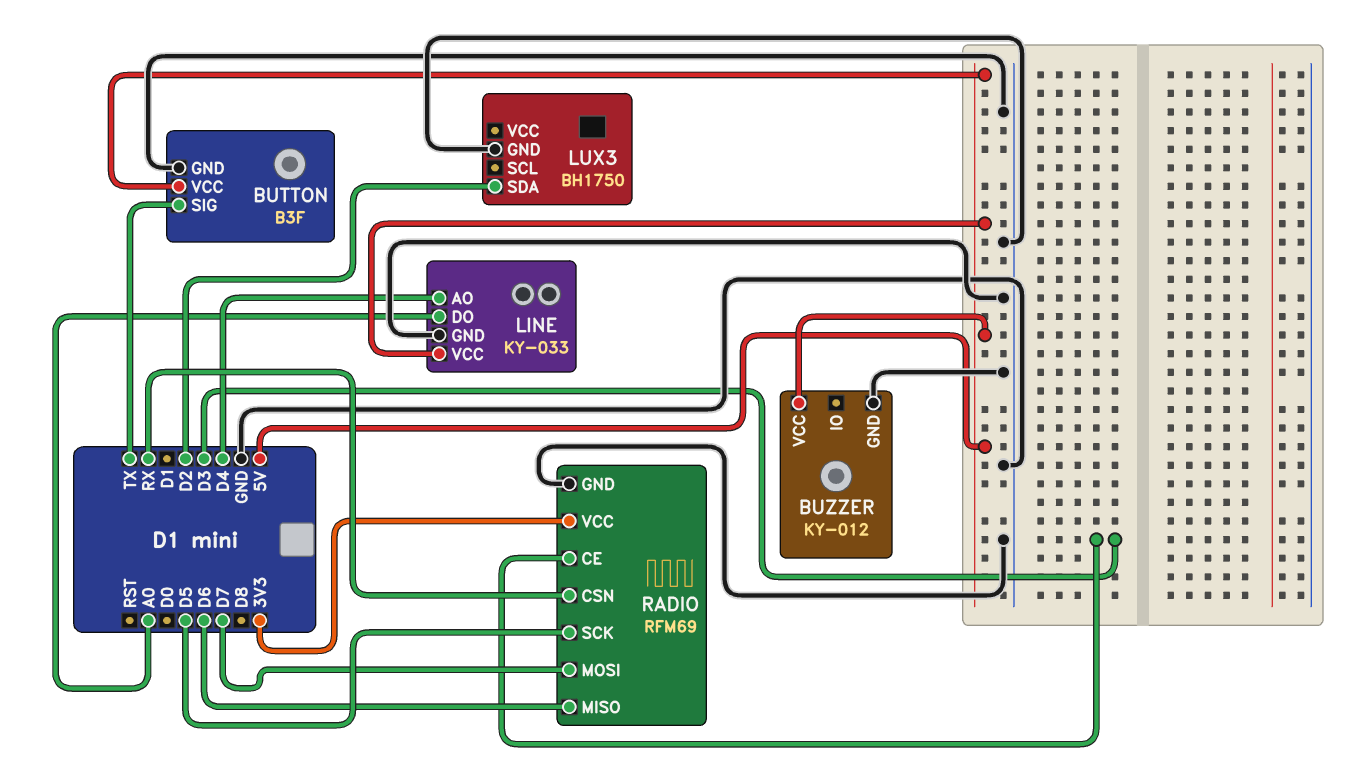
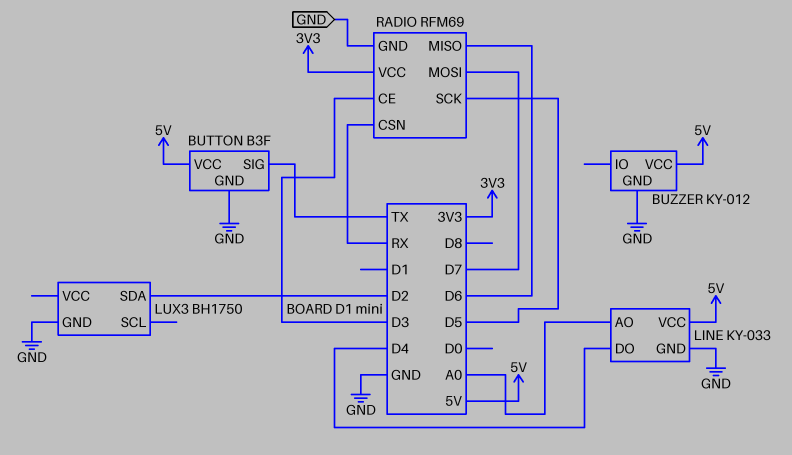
LINE pin AO: D4 -> A0
LINE pin DO: A0 -> D4

